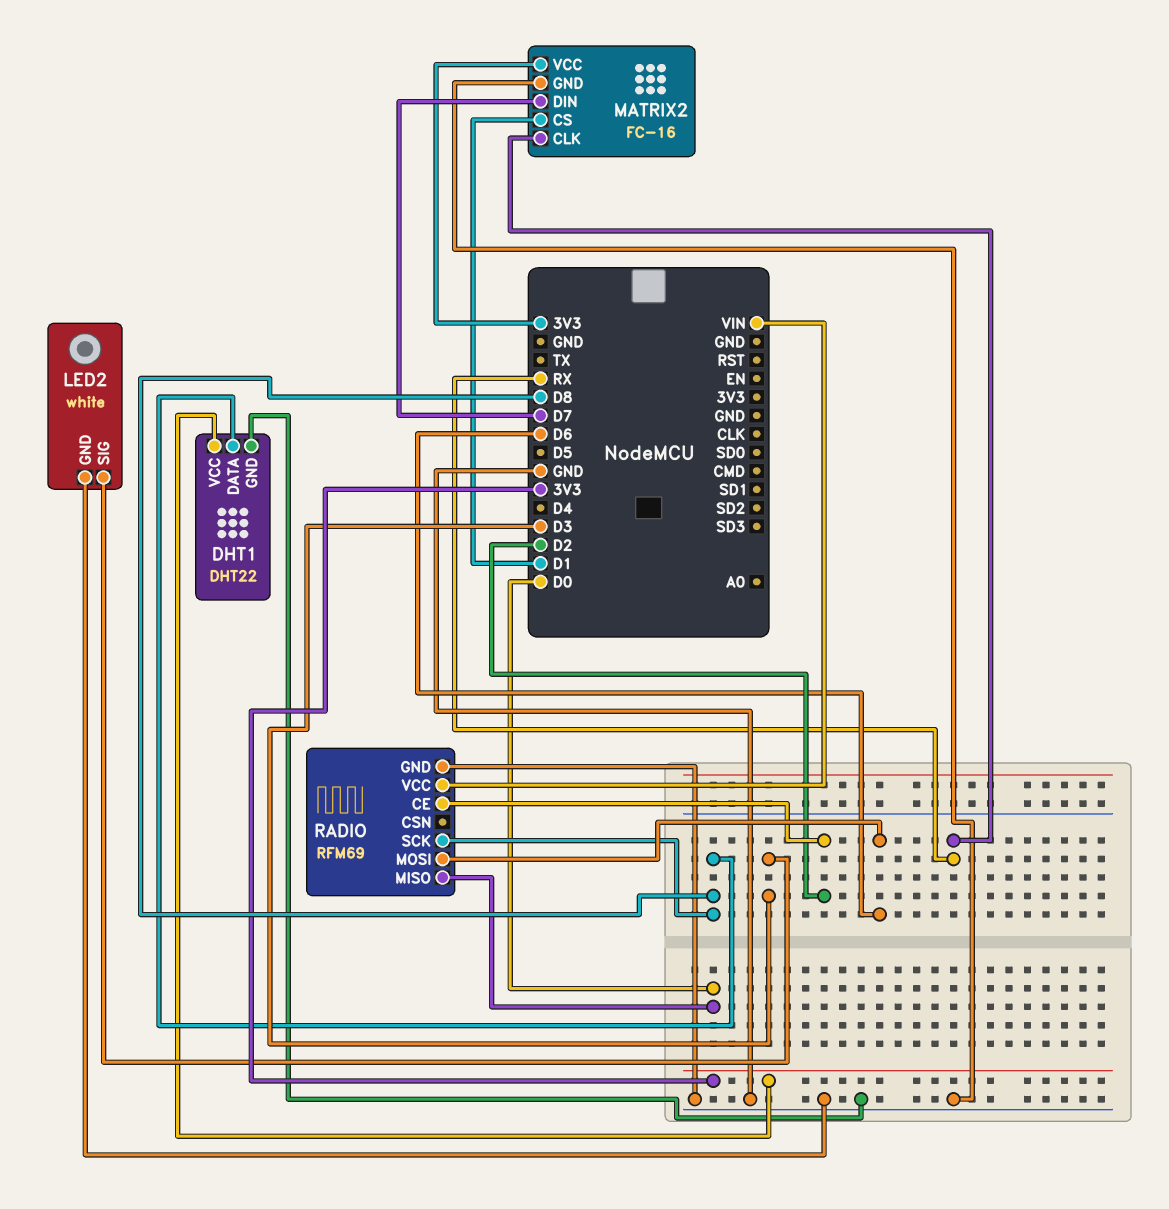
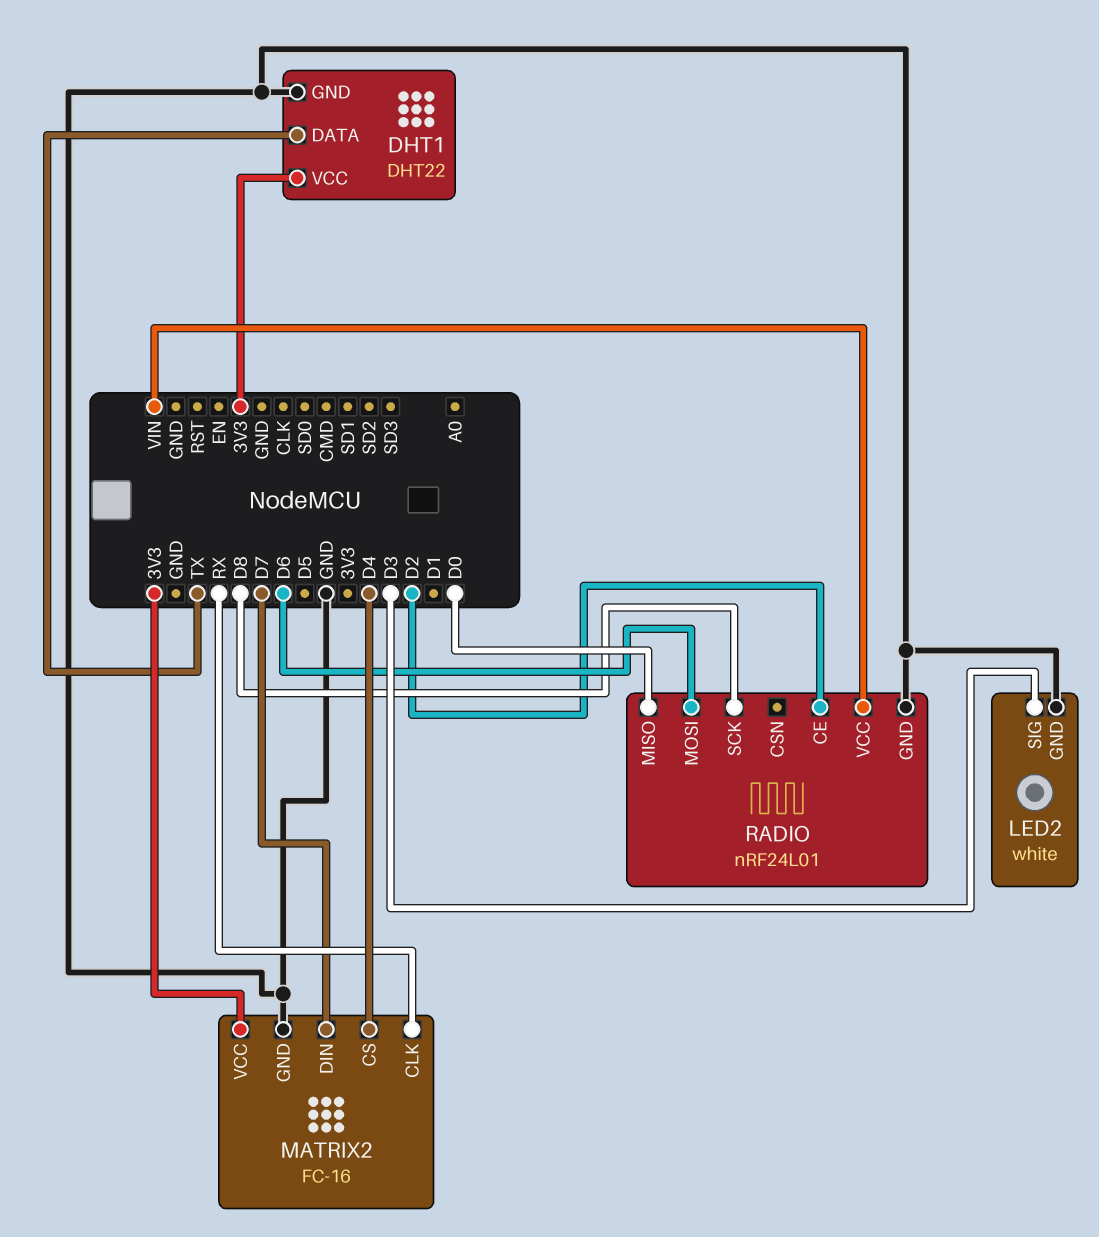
DHT1 pin DATA: D8 -> TX
MATRIX2 pin CS: D1 -> D4
RADIO: RFM69 -> nRF24L01

